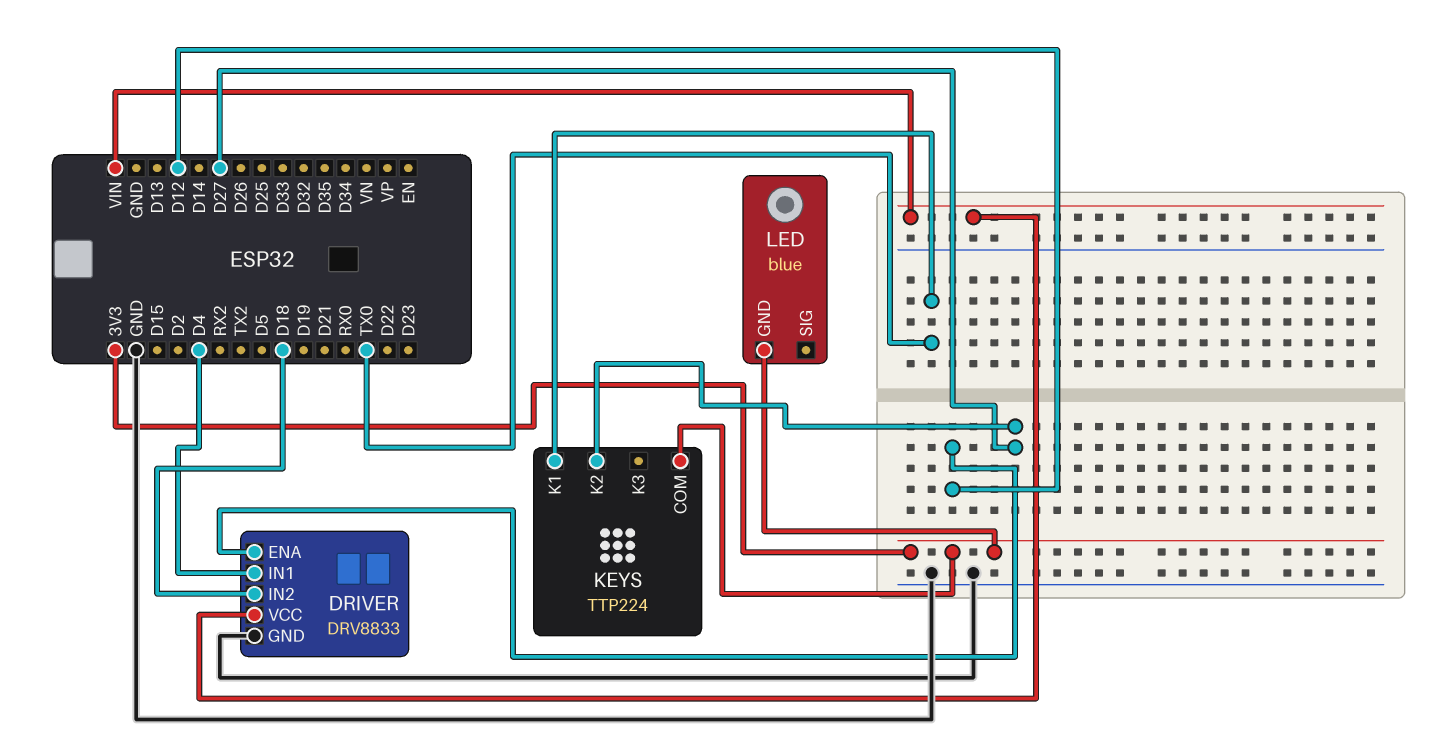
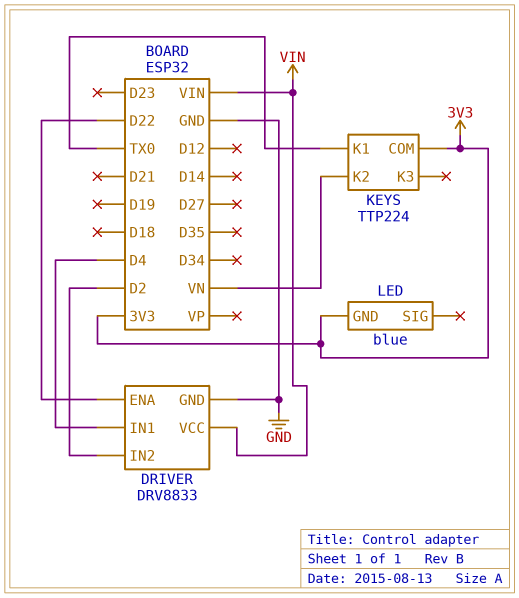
DRIVER pin ENA: D12 -> D22
DRIVER pin IN2: D18 -> D2
KEYS pin K2: D27 -> VN

